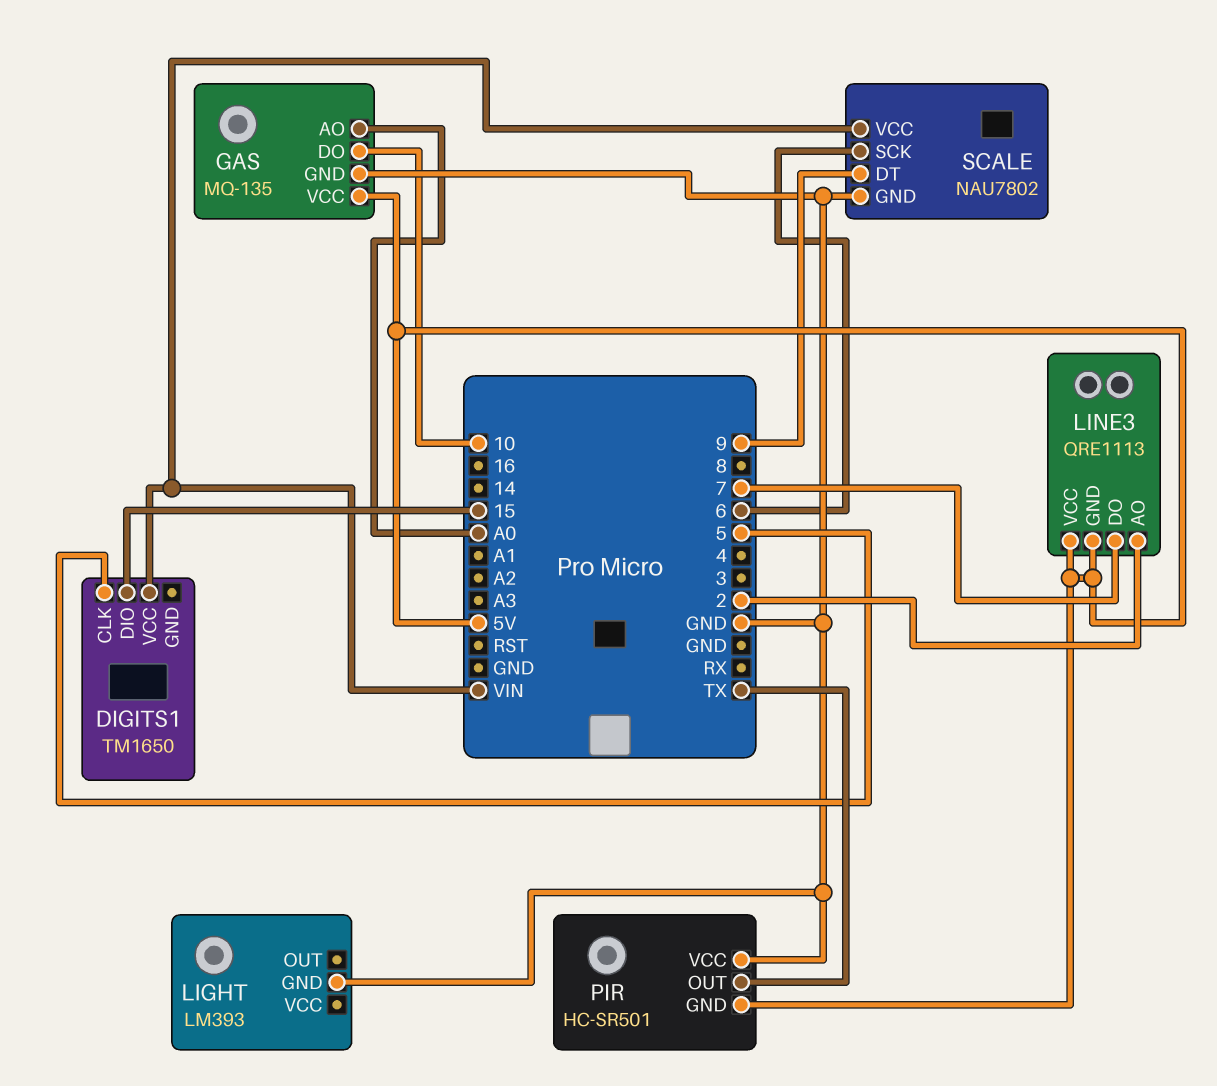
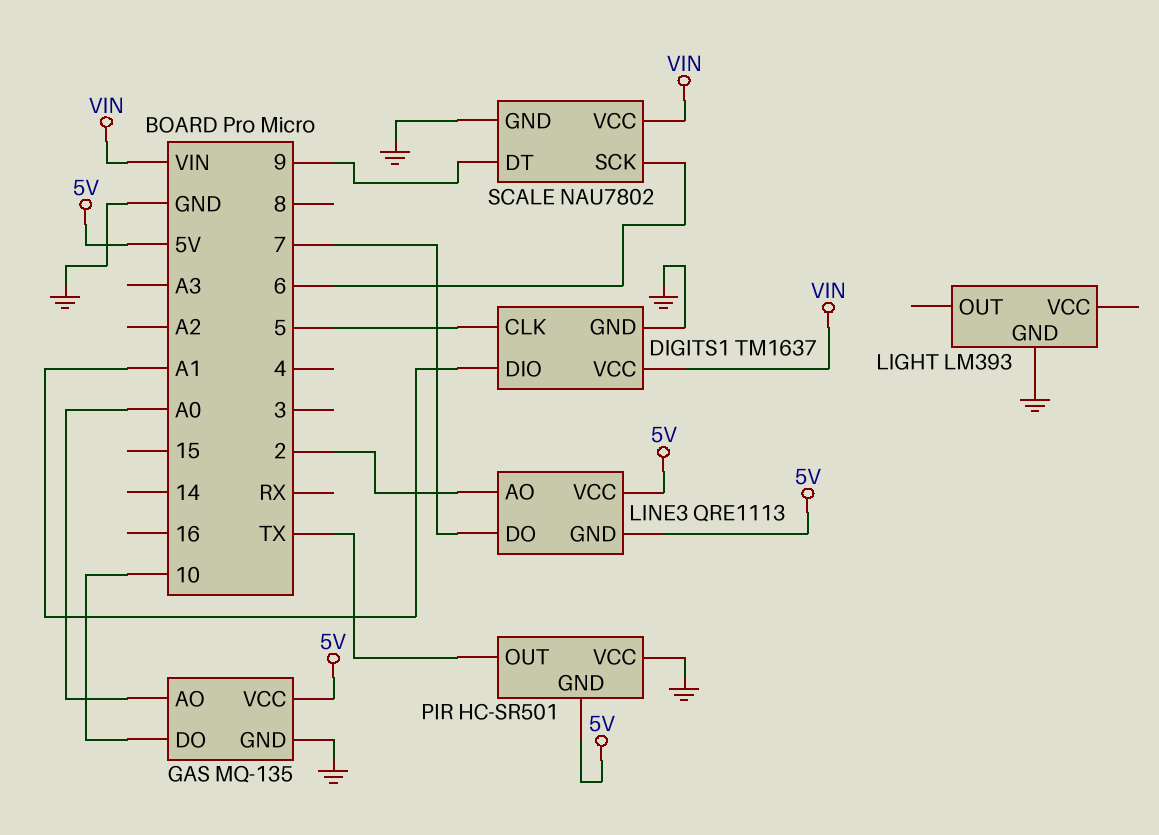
DIGITS1: TM1650 -> TM1637
DIGITS1 pin DIO: 15 -> A1
DIGITS1 pin GND: none -> GND

